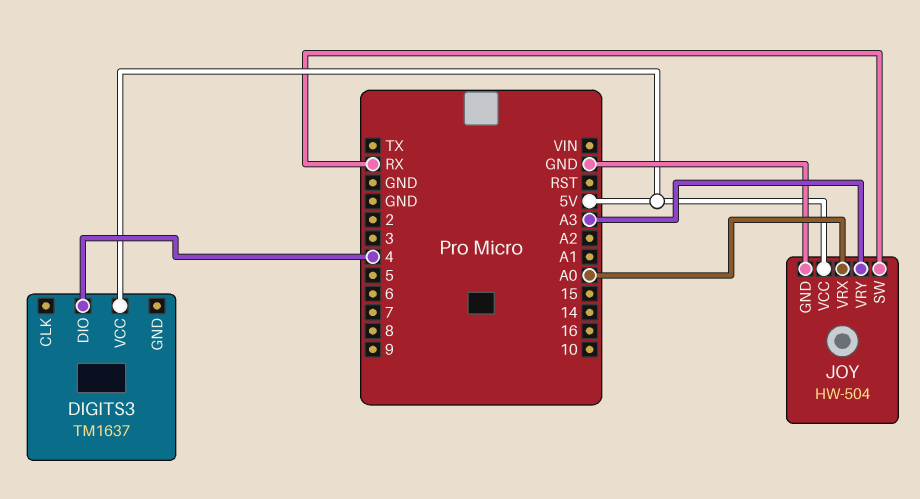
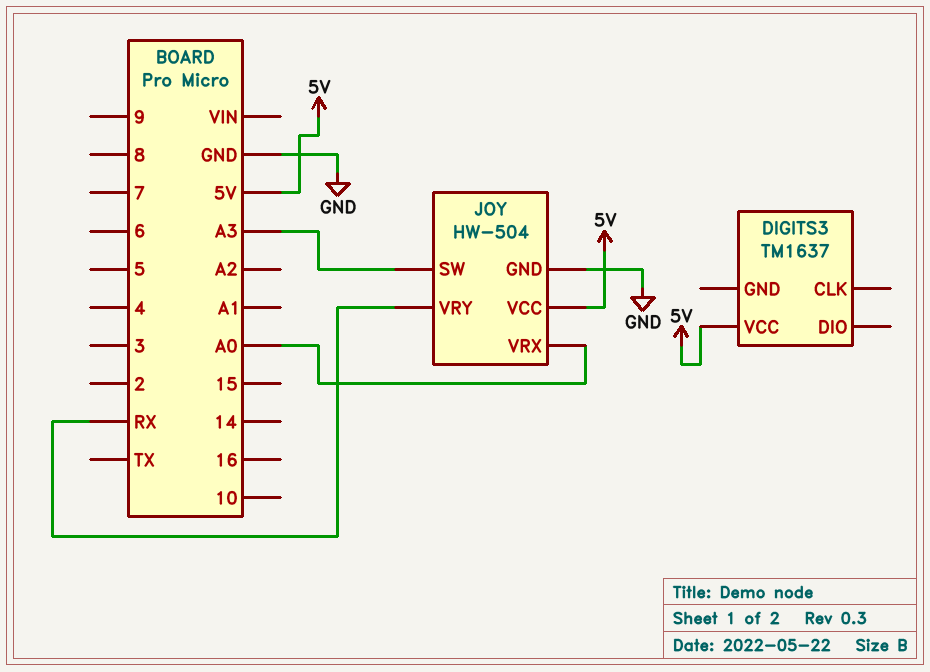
DIGITS3 pin DIO: 4 -> none
JOY pin SW: RX -> A3
JOY pin VRY: A3 -> RX

